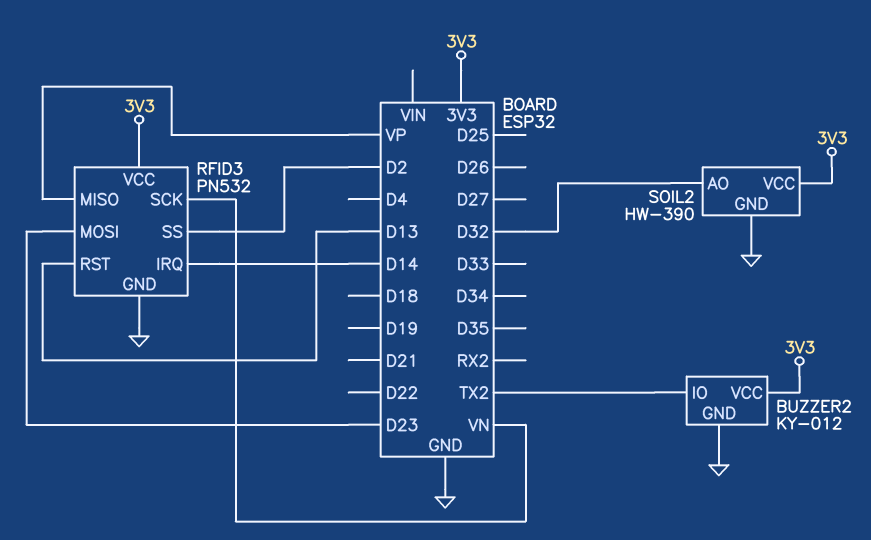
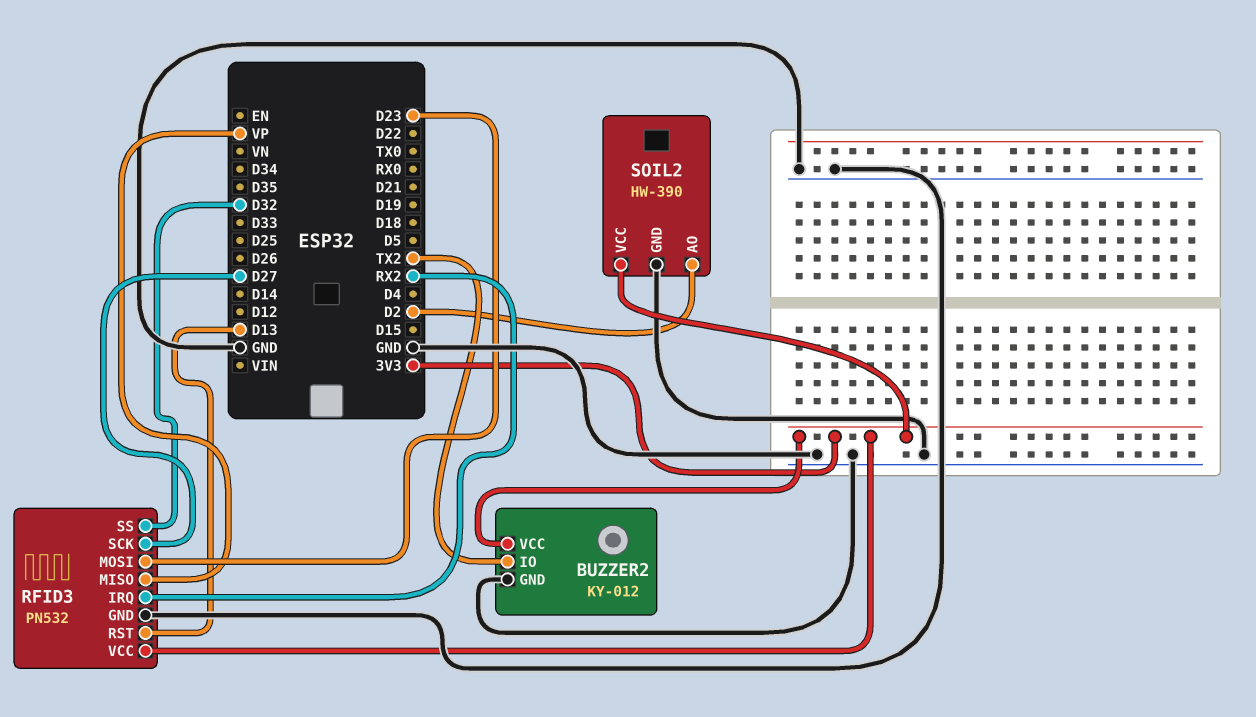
RFID3 pin IRQ: D14 -> RX2
RFID3 pin SCK: VN -> D27
RFID3 pin SS: D2 -> D32
SOIL2 pin AO: D32 -> D2

